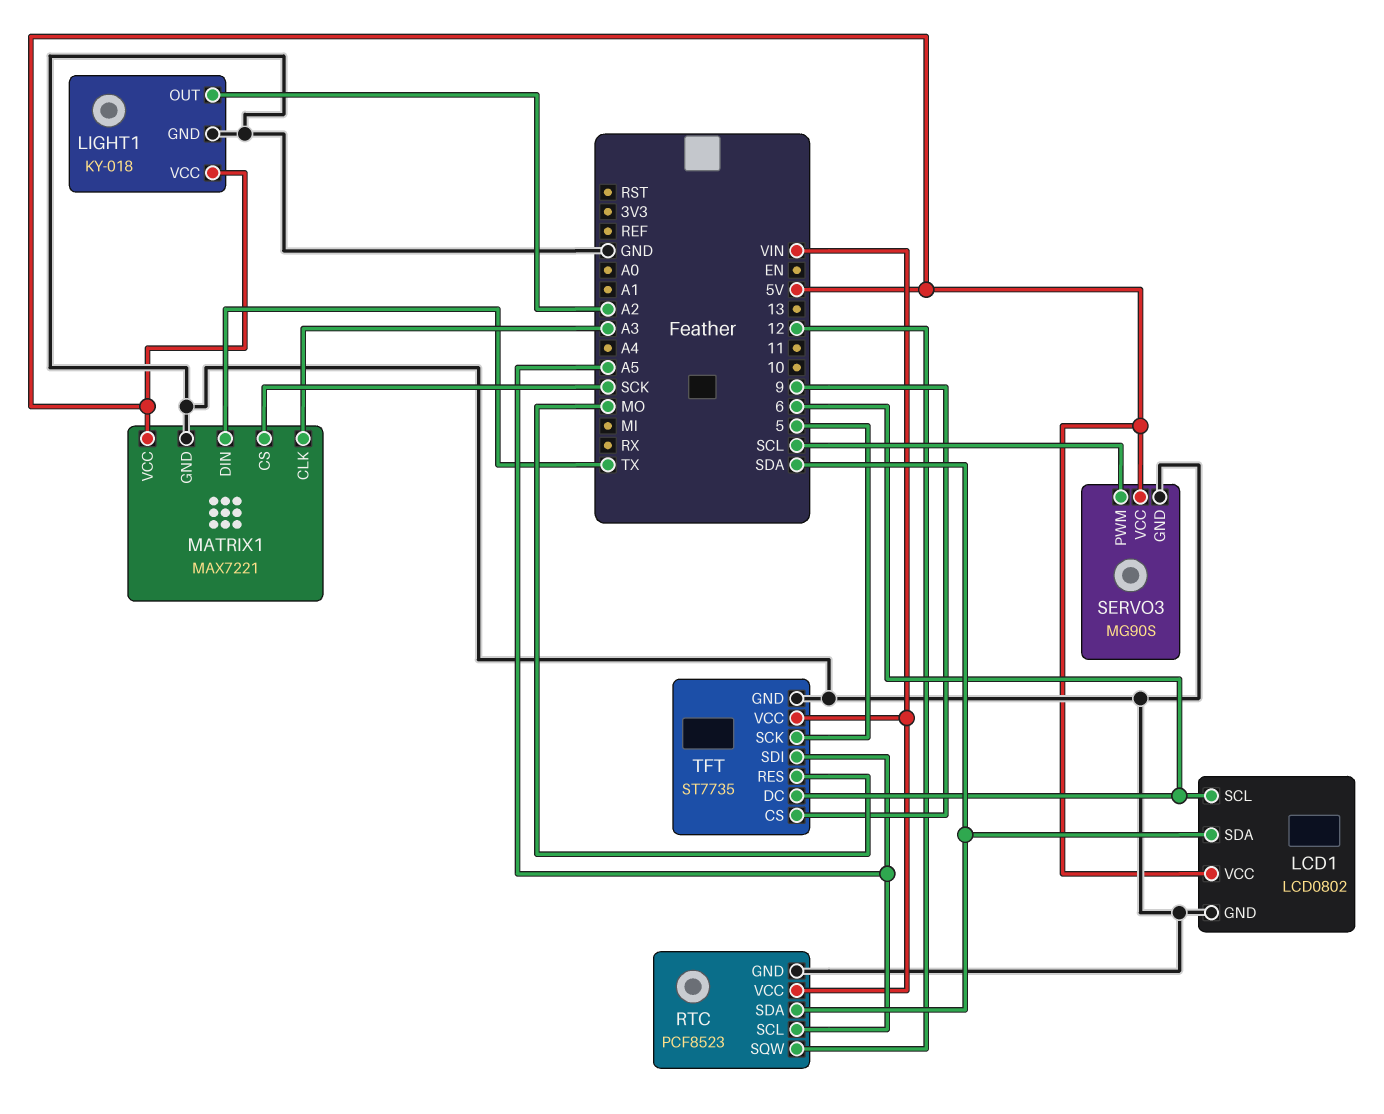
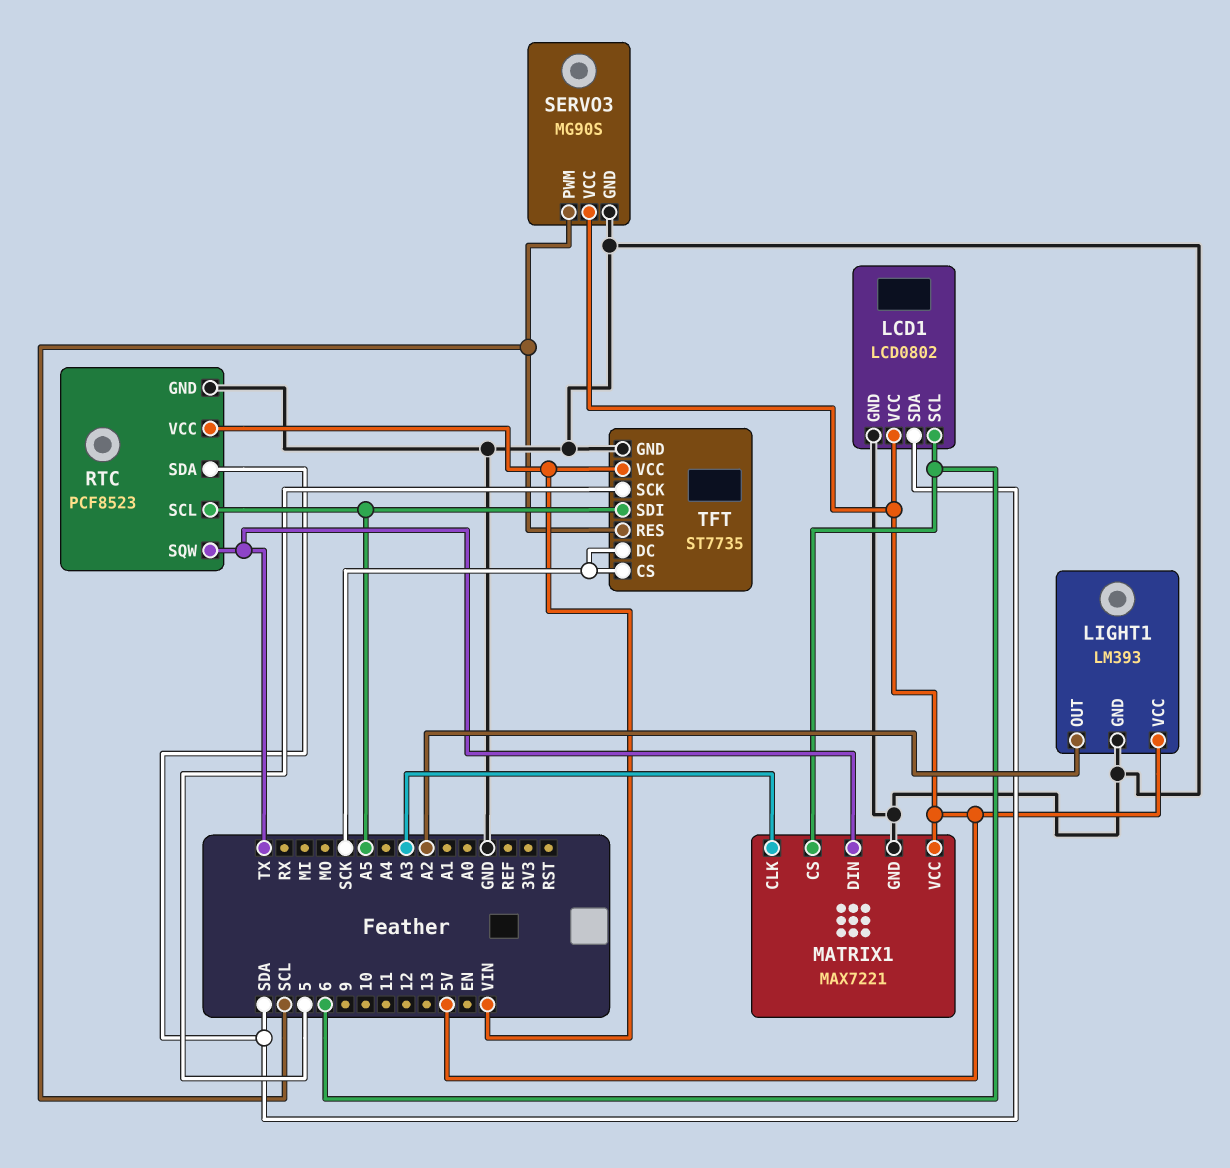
LIGHT1: KY-018 -> LM393
MATRIX1 pin CS: SCK -> 6
RTC pin SQW: 12 -> TX
TFT pin CS: 9 -> SCK
TFT pin DC: 6 -> SCK
TFT pin RES: MO -> SCL

